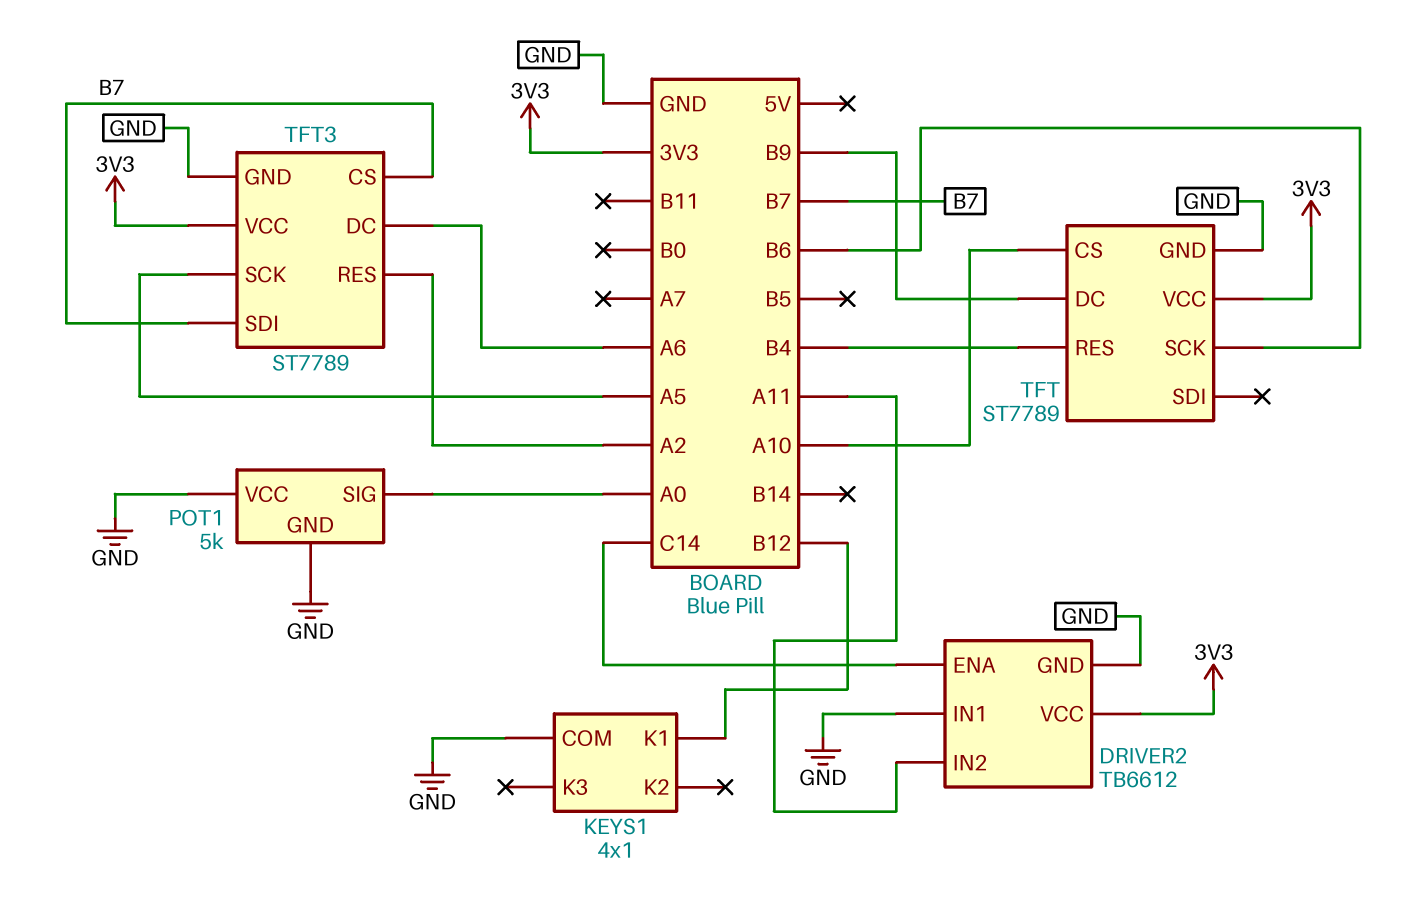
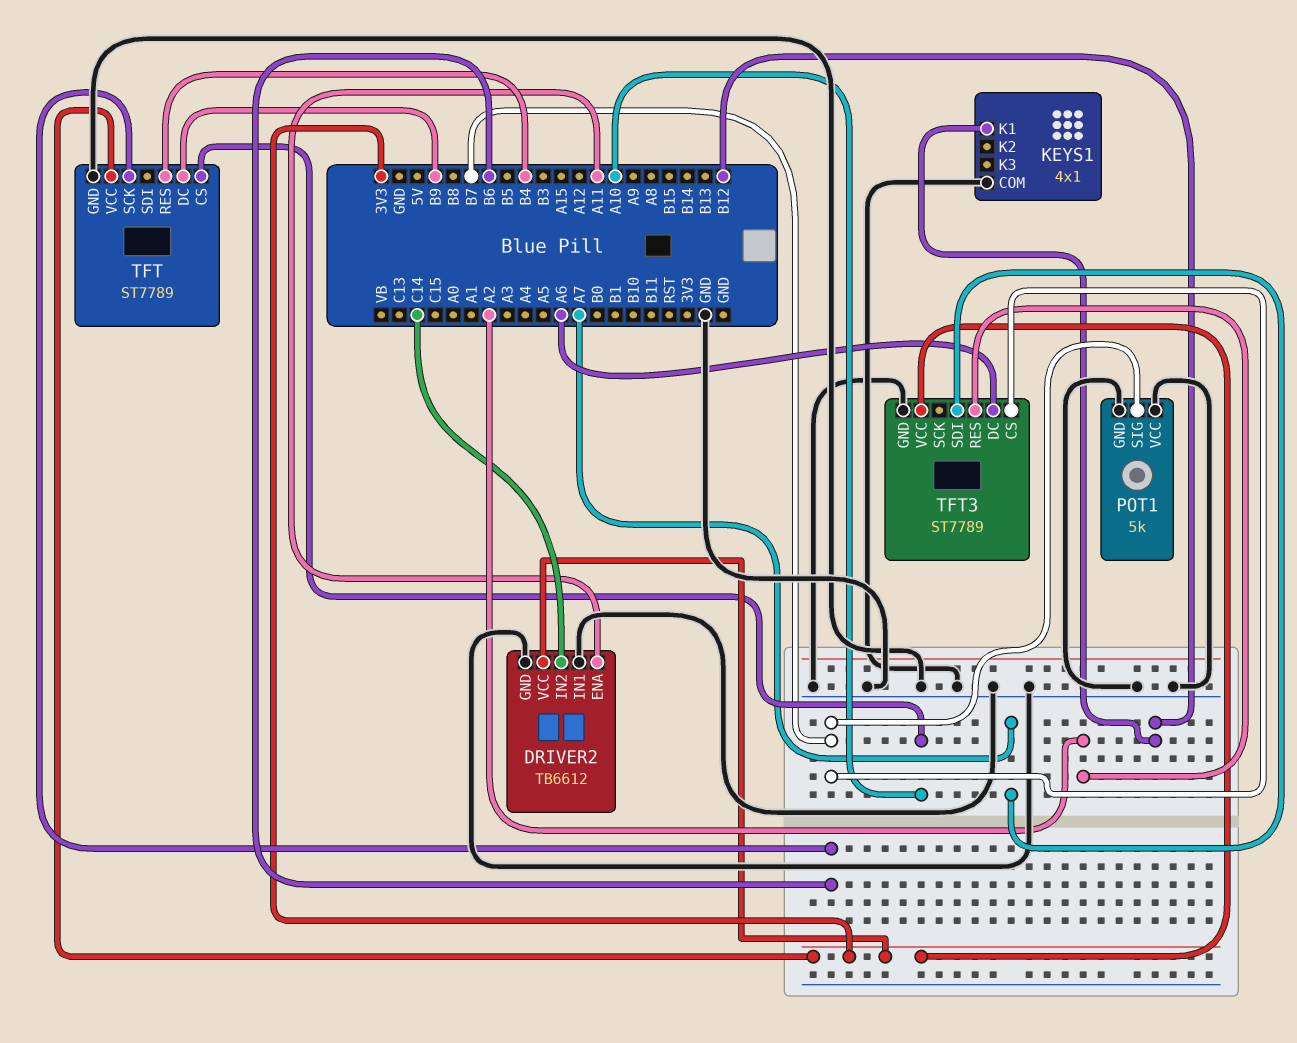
DRIVER2 pin ENA: C14 -> A11
DRIVER2 pin IN2: A11 -> C14
POT1 pin SIG: A0 -> B7
TFT3 pin SCK: A5 -> none
TFT3 pin SDI: B7 -> A7

